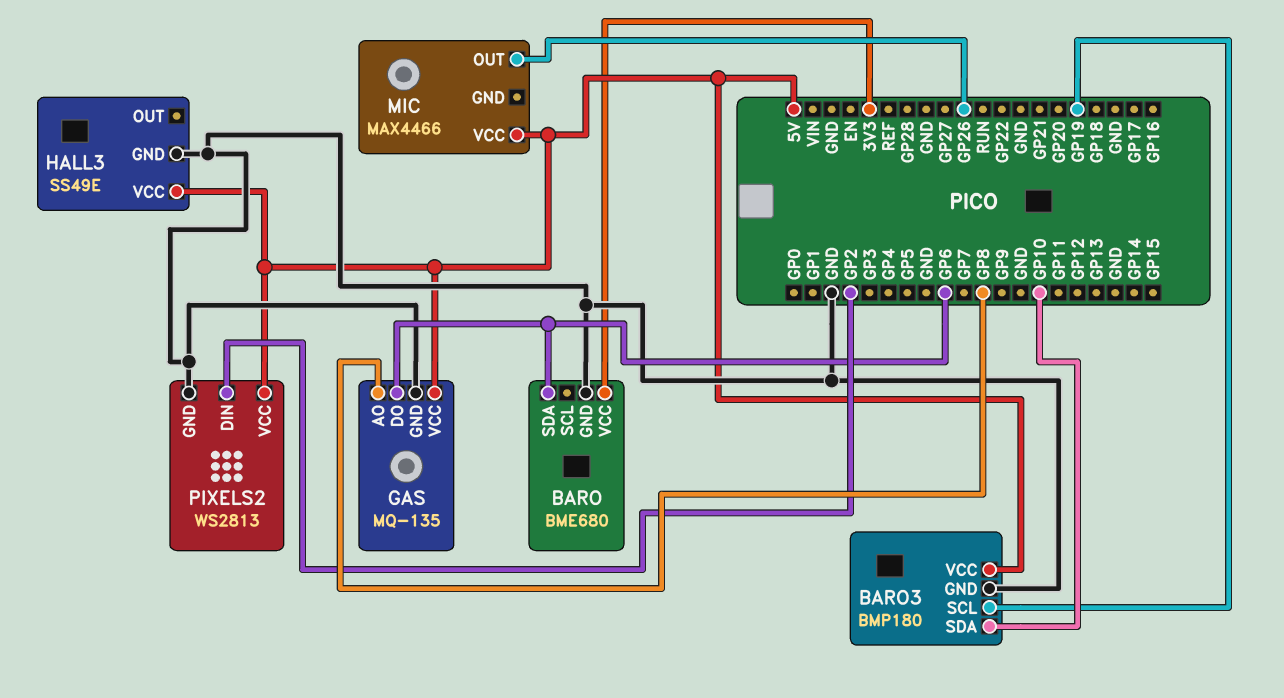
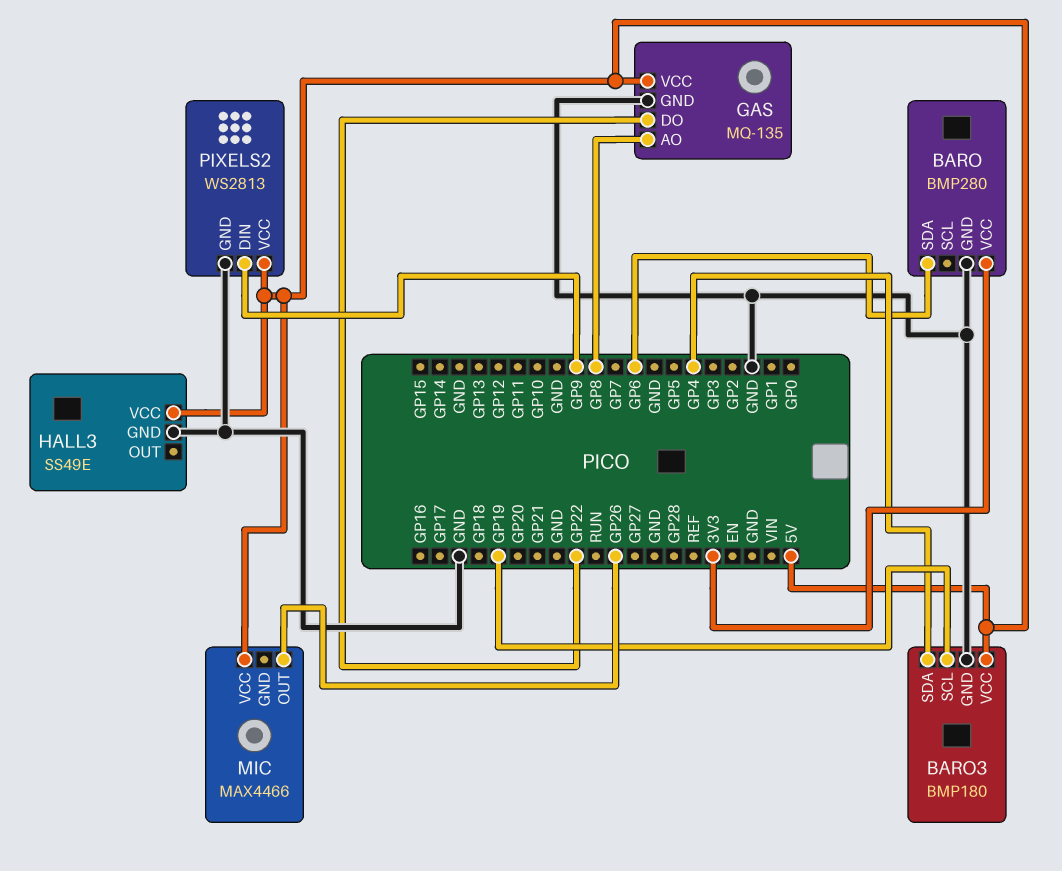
BARO: BME680 -> BMP280
BARO3 pin SDA: GP10 -> GP4
GAS pin DO: GP6 -> GP22
PIXELS2 pin DIN: GP2 -> GP9

